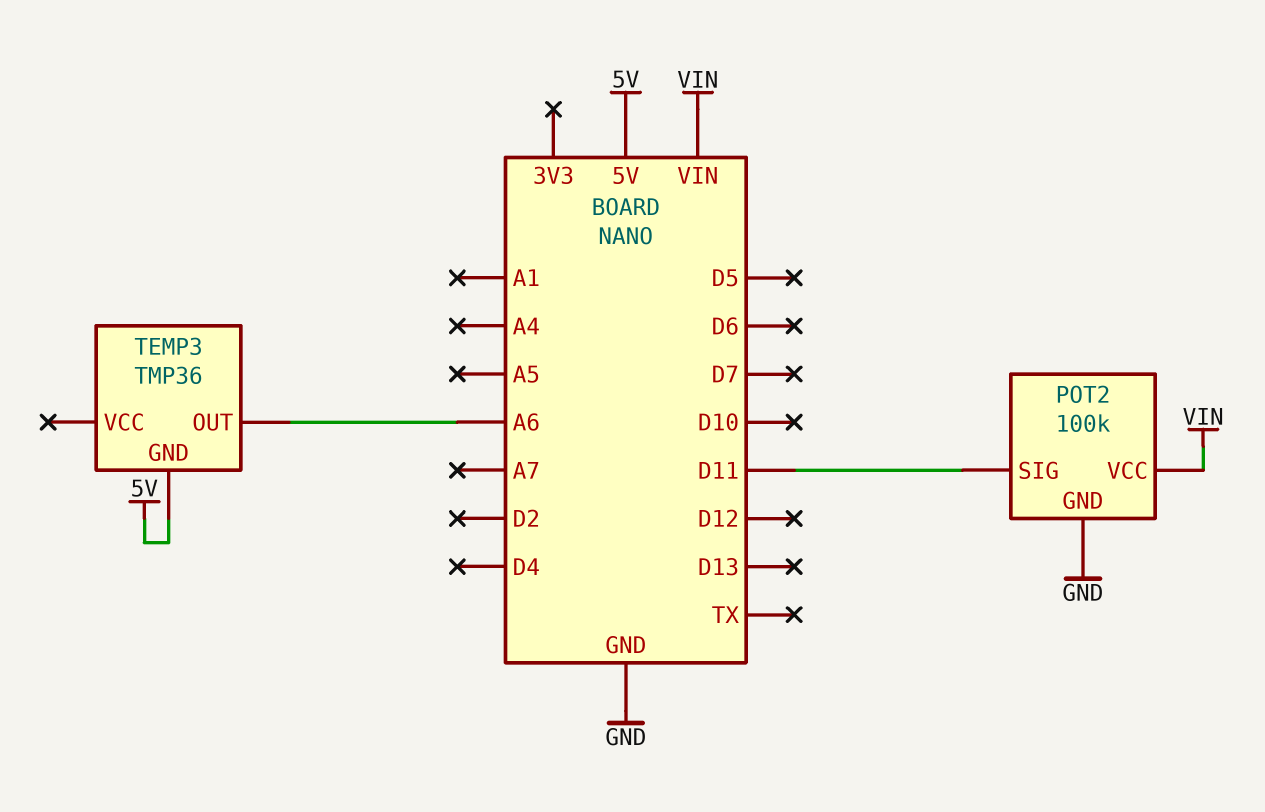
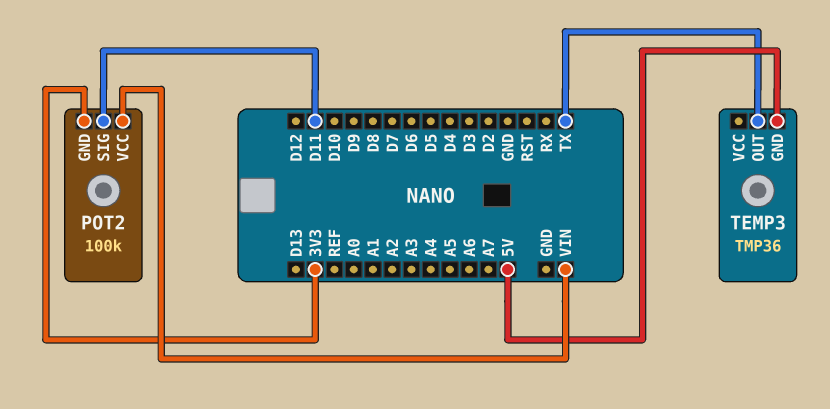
POT2 pin GND: GND -> 3V3
TEMP3 pin OUT: A6 -> TX

